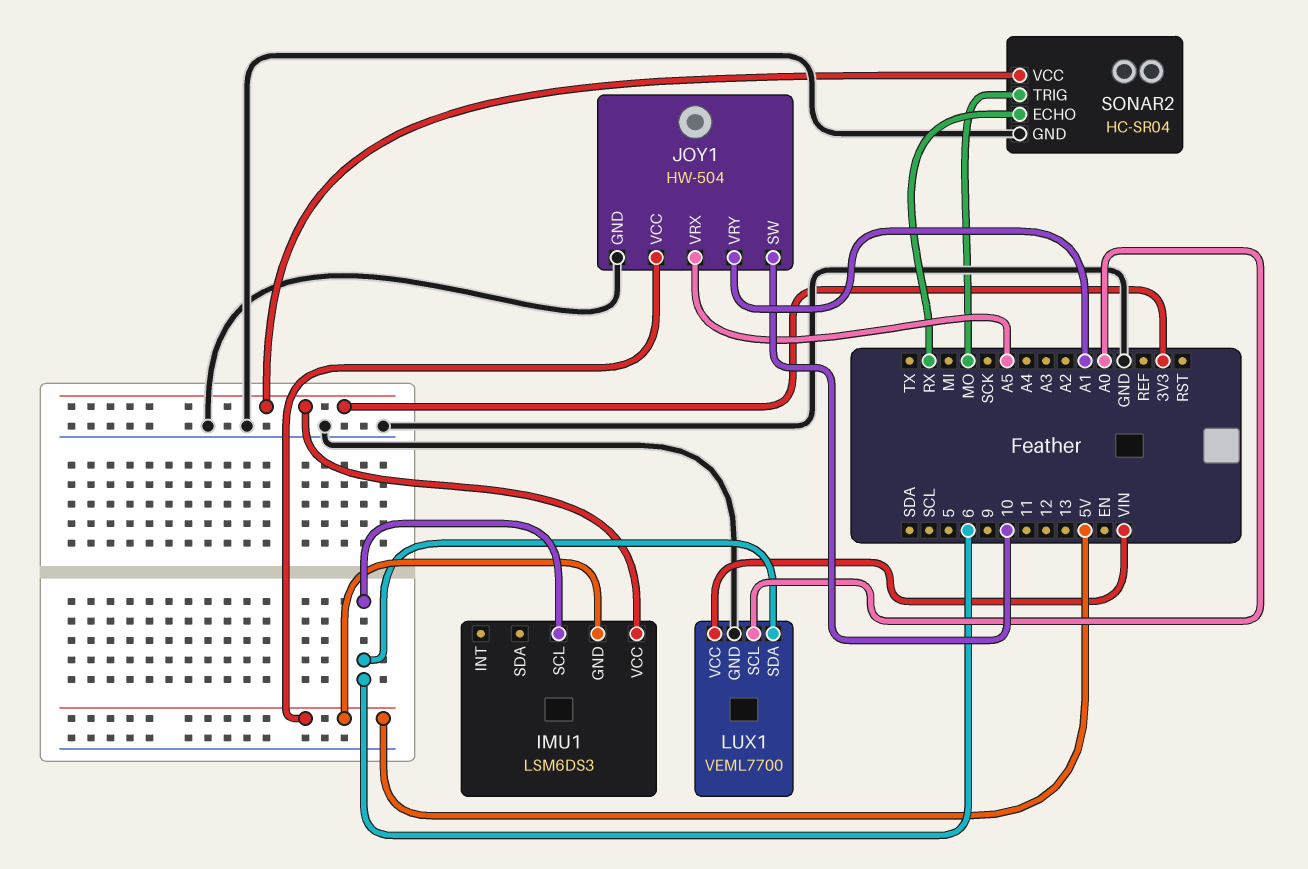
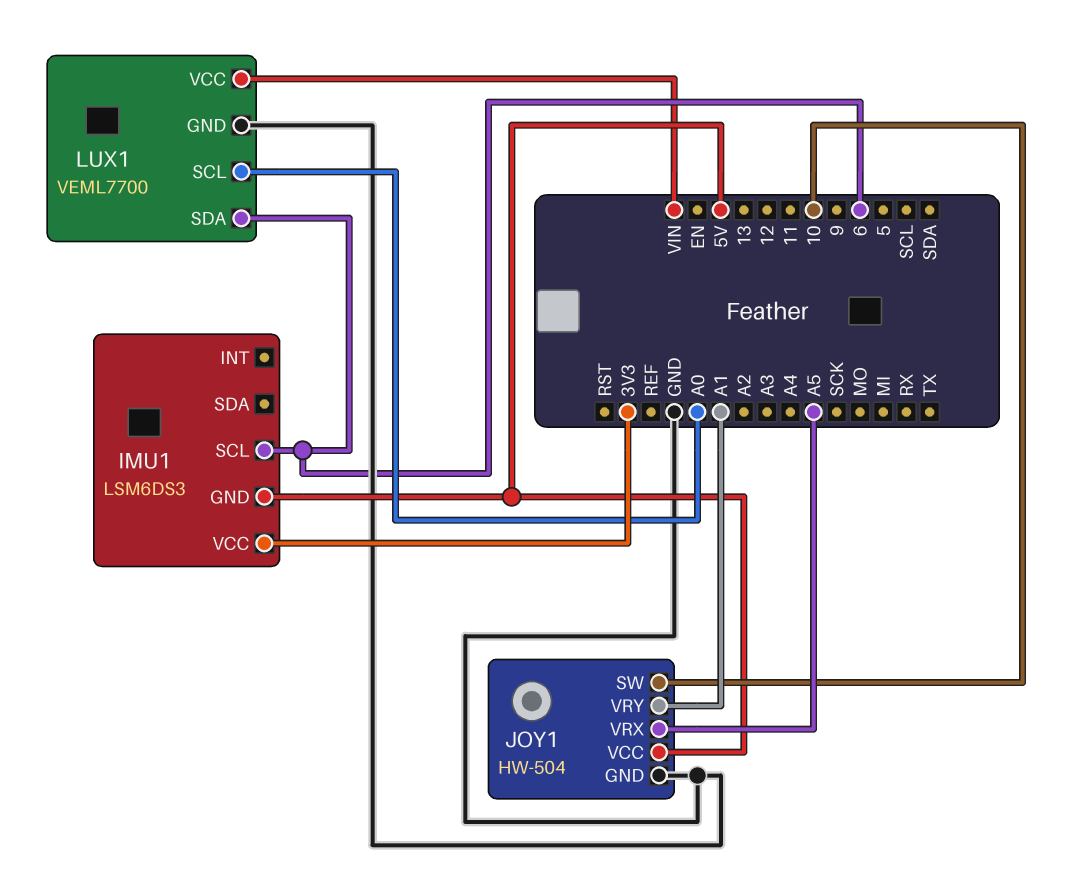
SONAR2: HC-SR04 -> none
SONAR2 pin ECHO: RX -> none
SONAR2 pin GND: GND -> none
SONAR2 pin TRIG: MO -> none
SONAR2 pin VCC: 3V3 -> none

